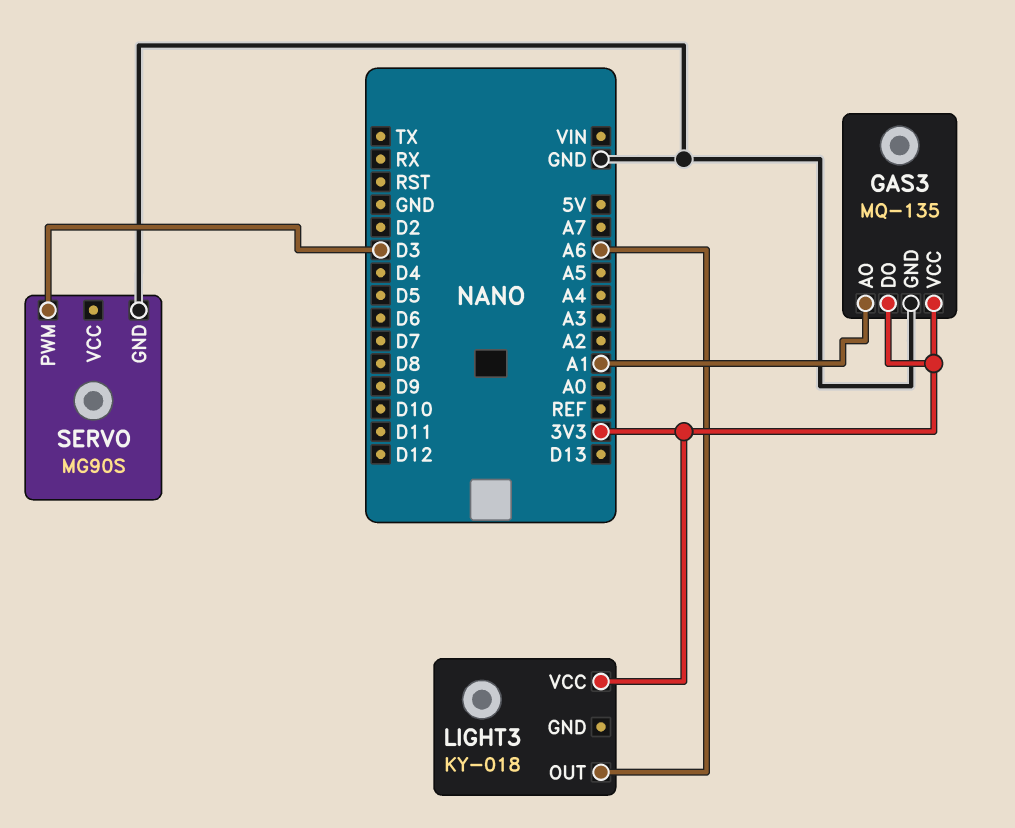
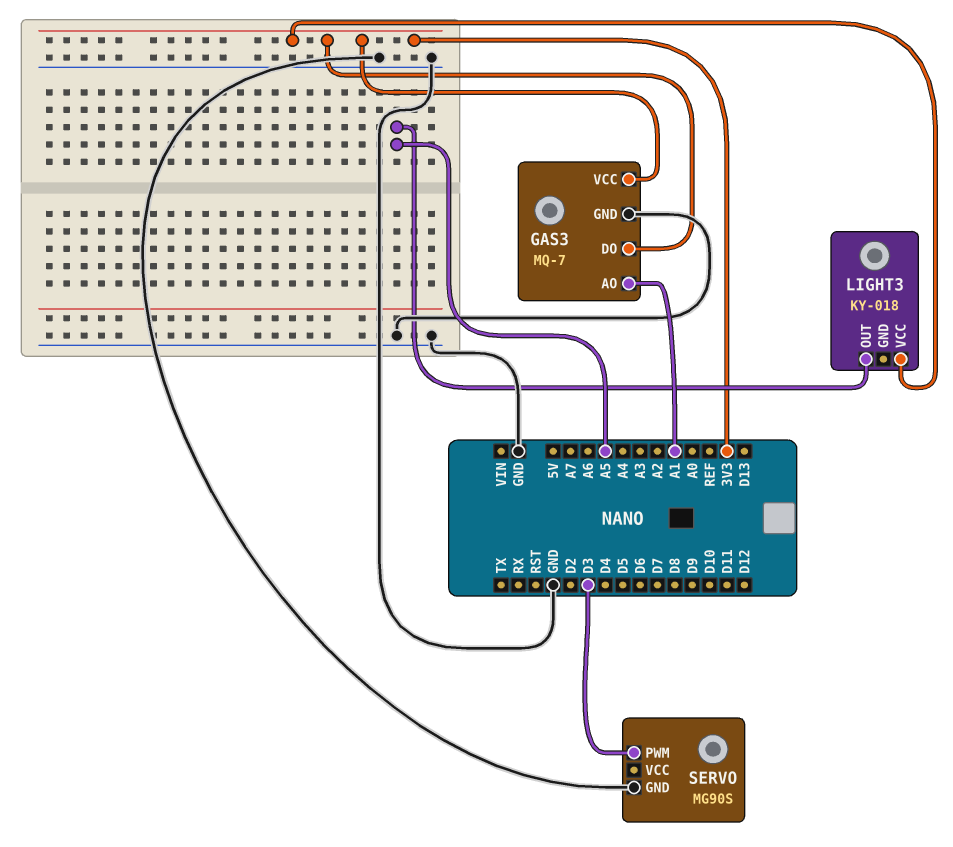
GAS3: MQ-135 -> MQ-7
LIGHT3 pin OUT: A6 -> A5

